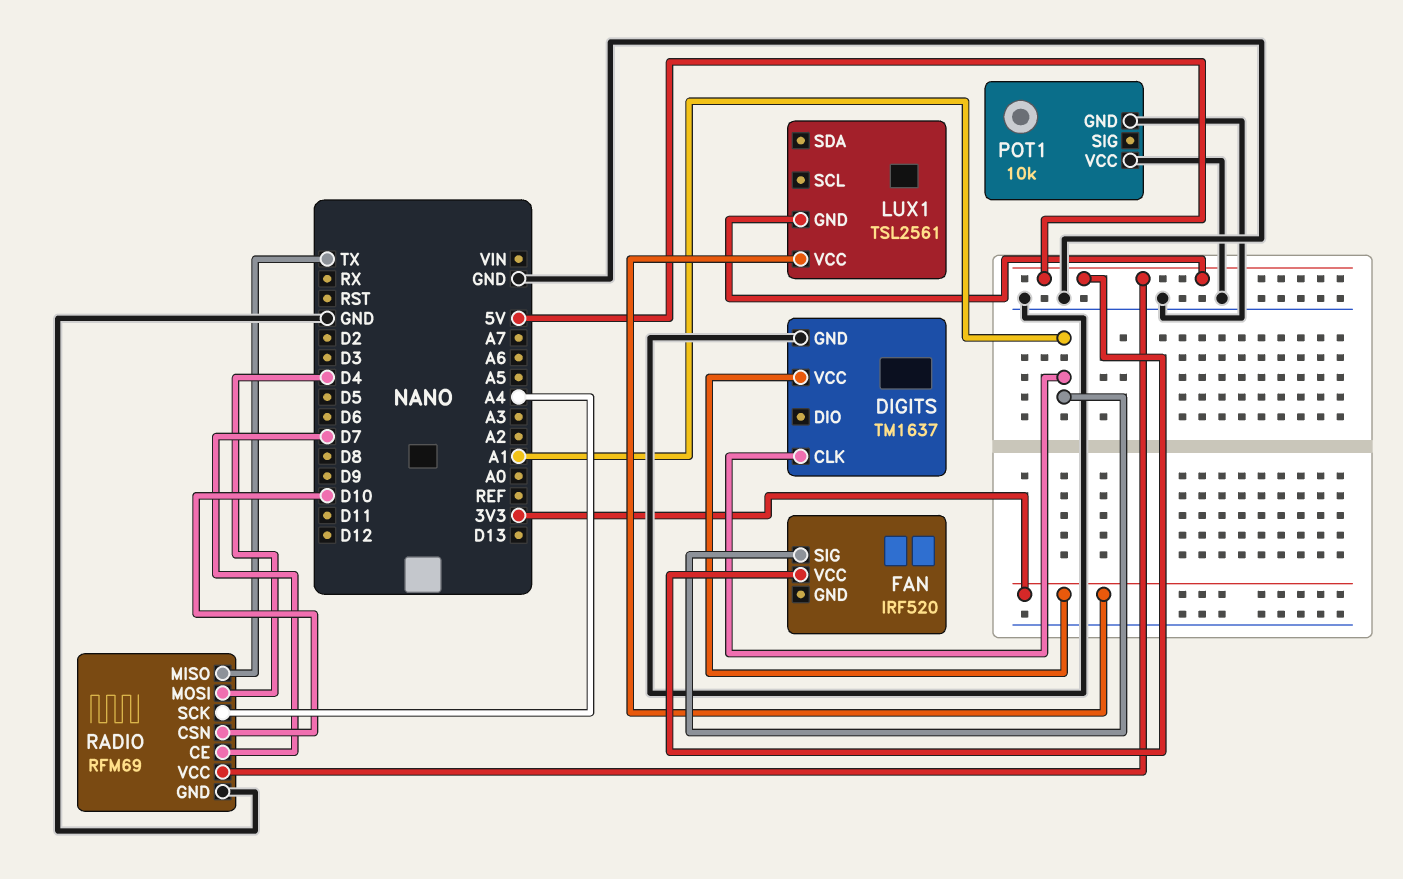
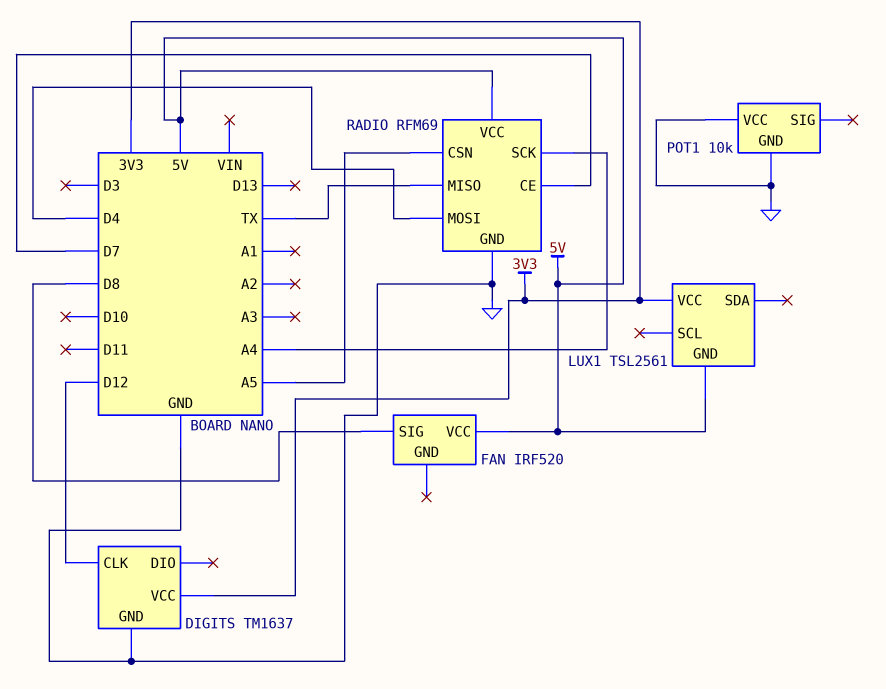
DIGITS pin CLK: A1 -> D12
FAN pin SIG: A1 -> D8
RADIO pin CSN: D10 -> A5

